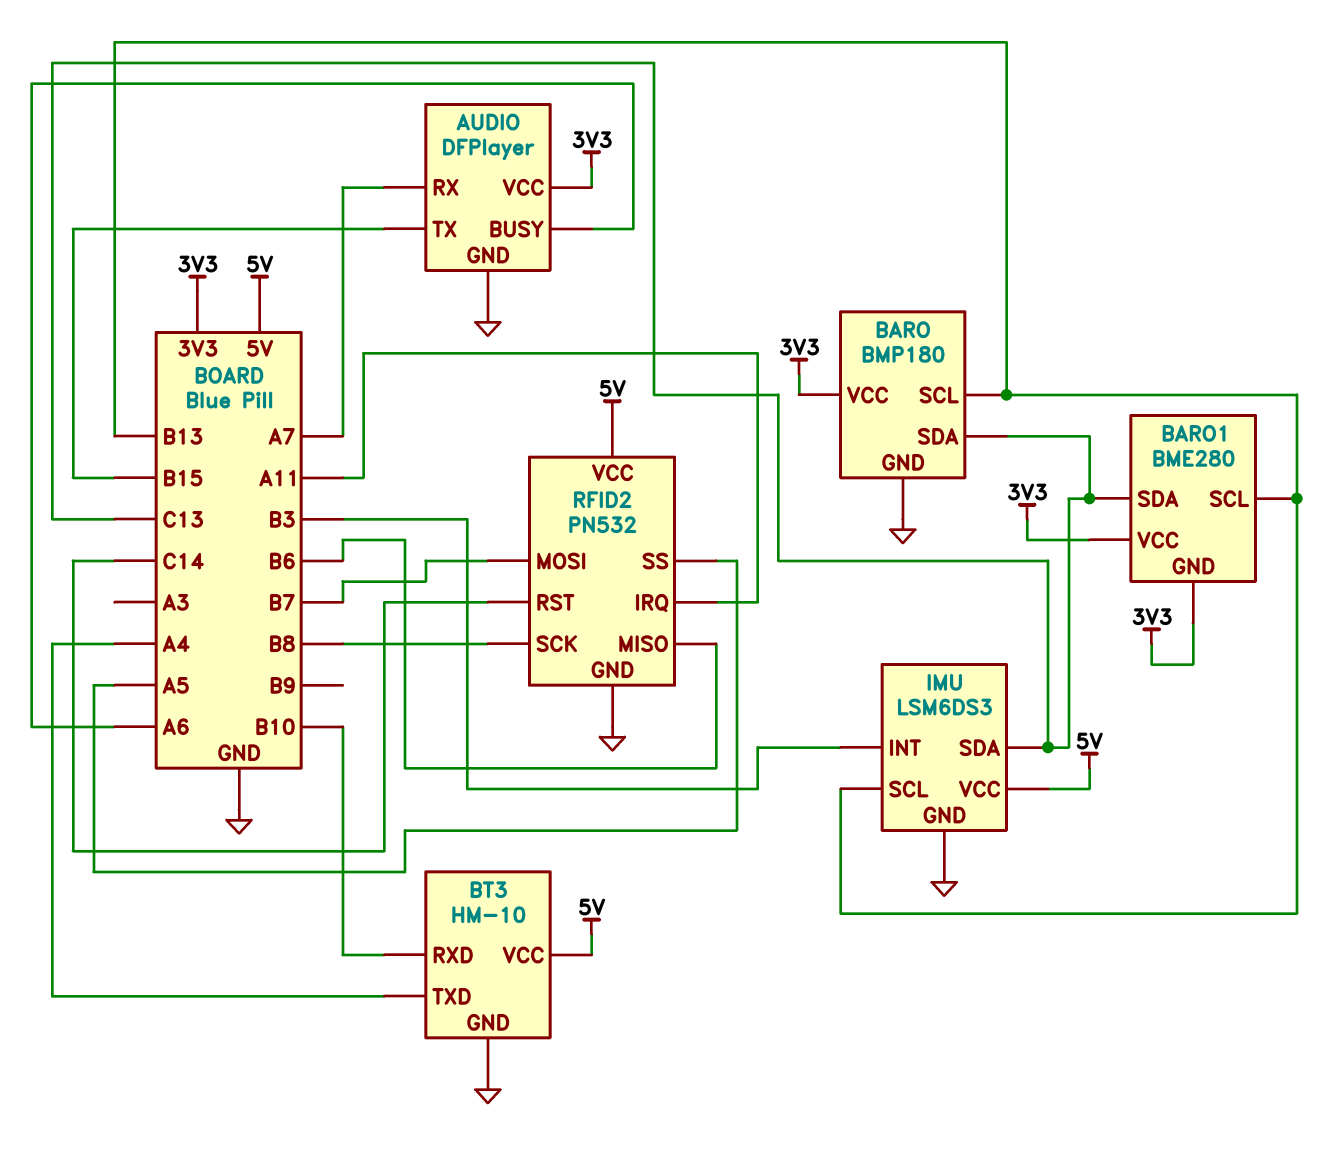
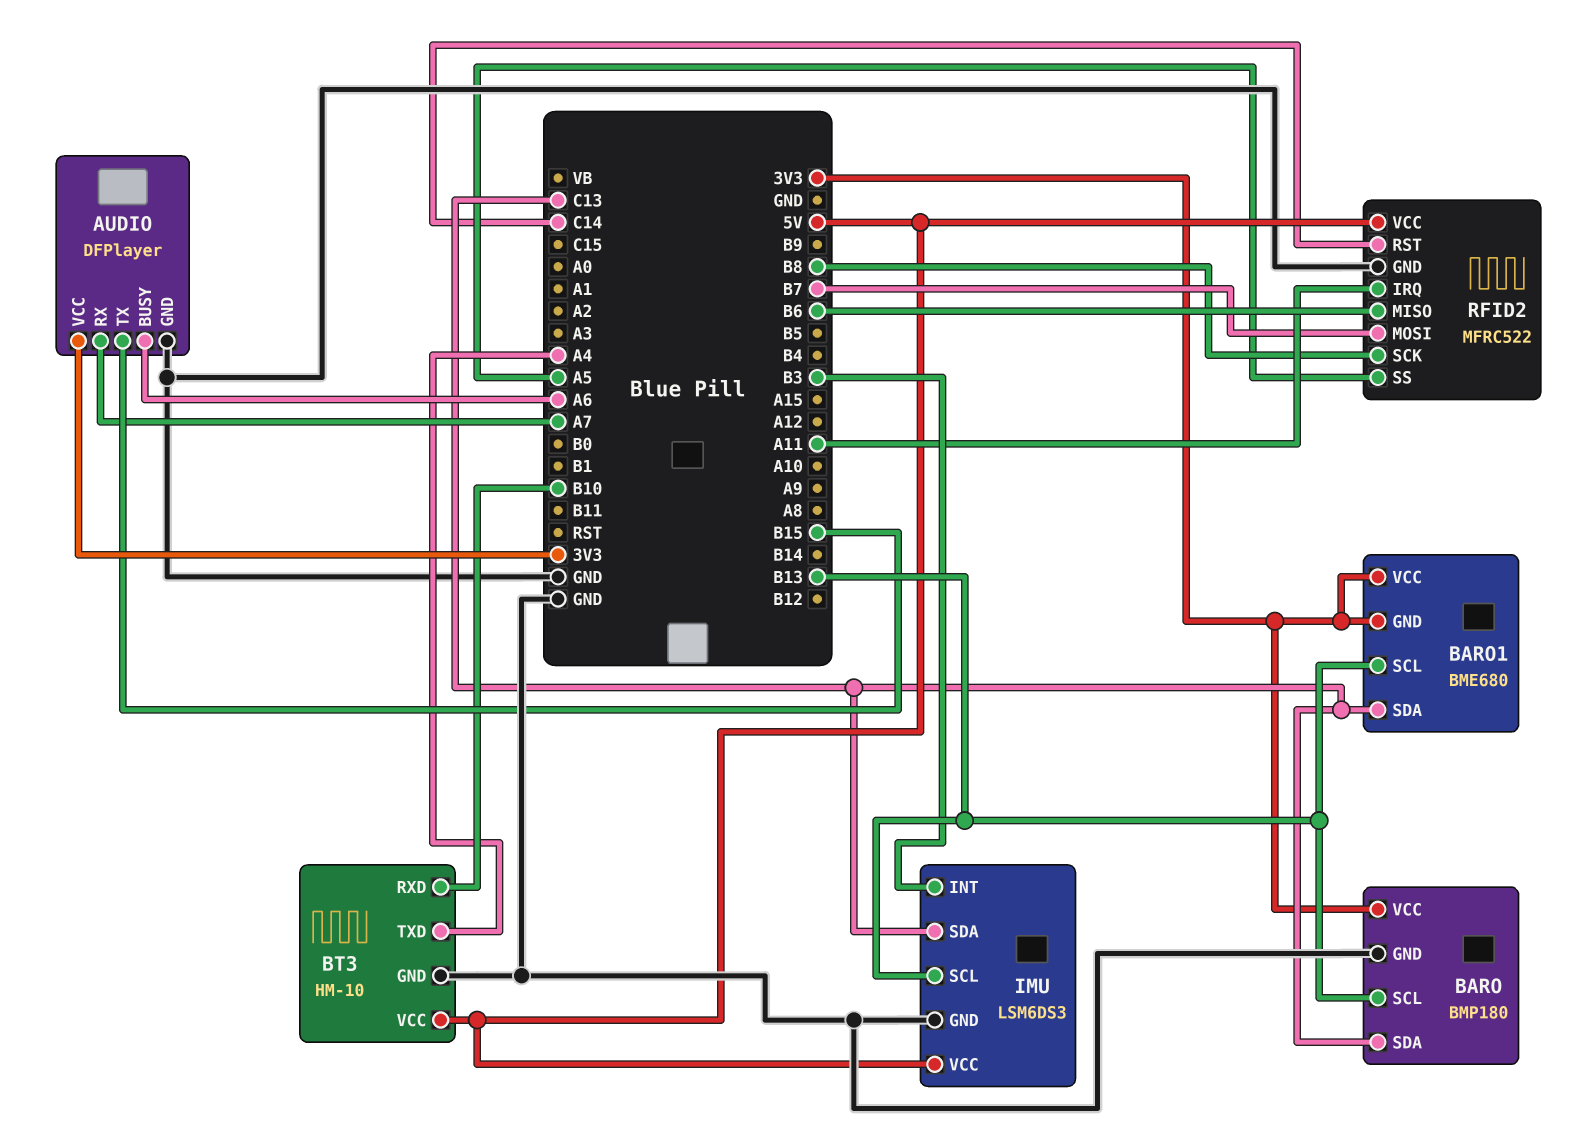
BARO1: BME280 -> BME680
RFID2: PN532 -> MFRC522

